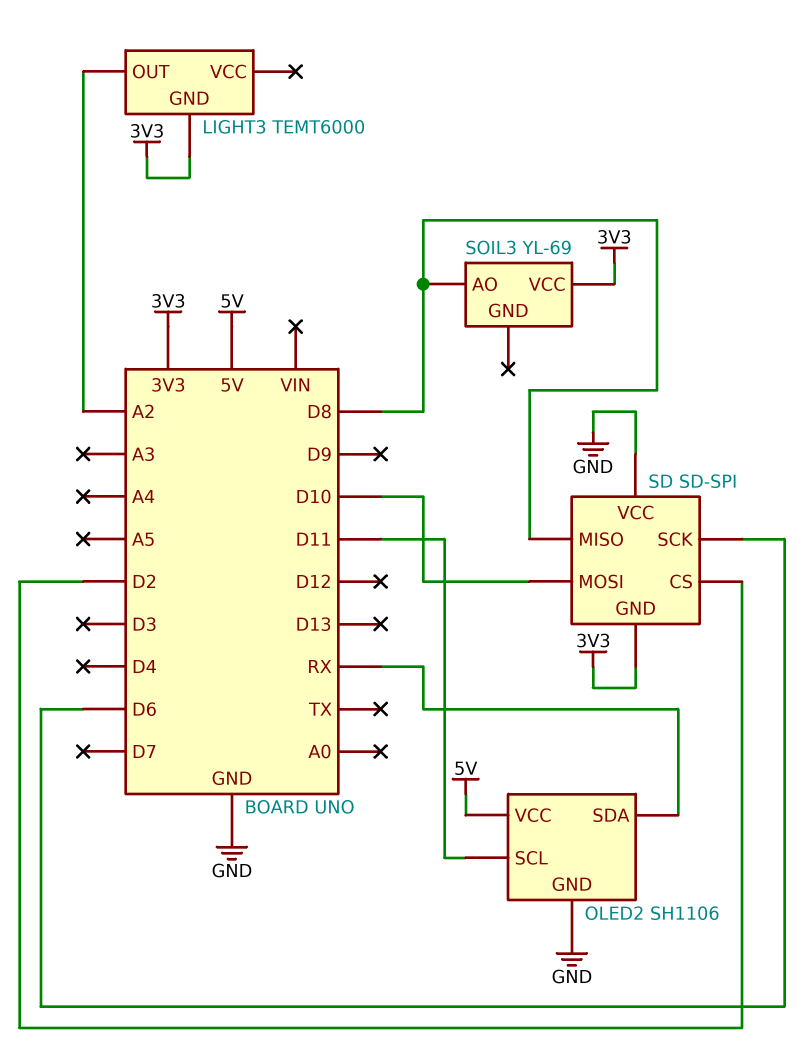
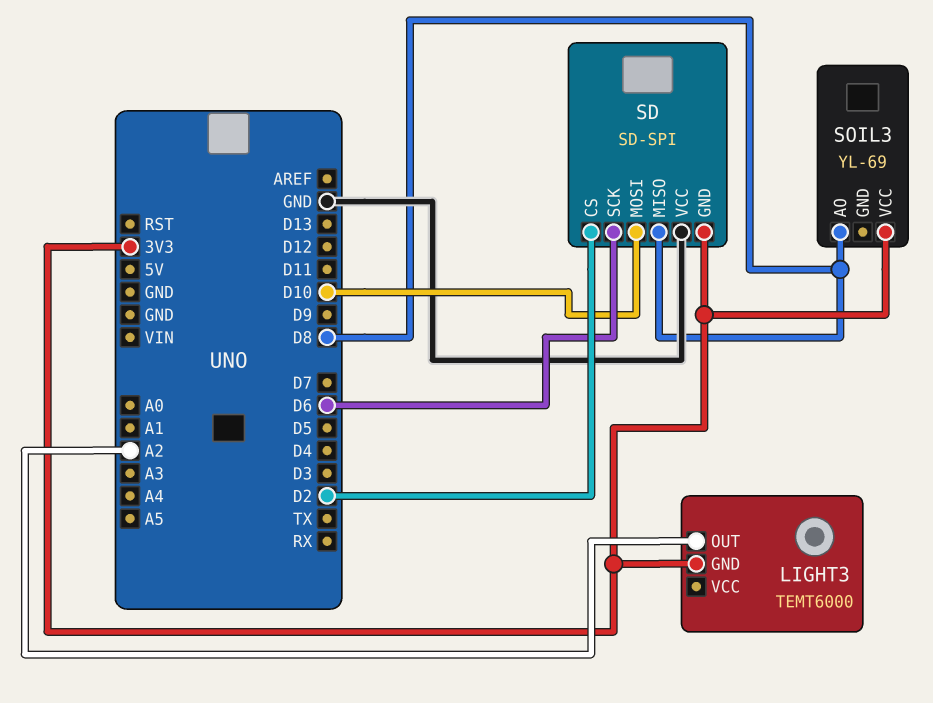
OLED2: SH1106 -> none
OLED2 pin GND: GND -> none
OLED2 pin SCL: D11 -> none
OLED2 pin SDA: RX -> none
OLED2 pin VCC: 5V -> none

